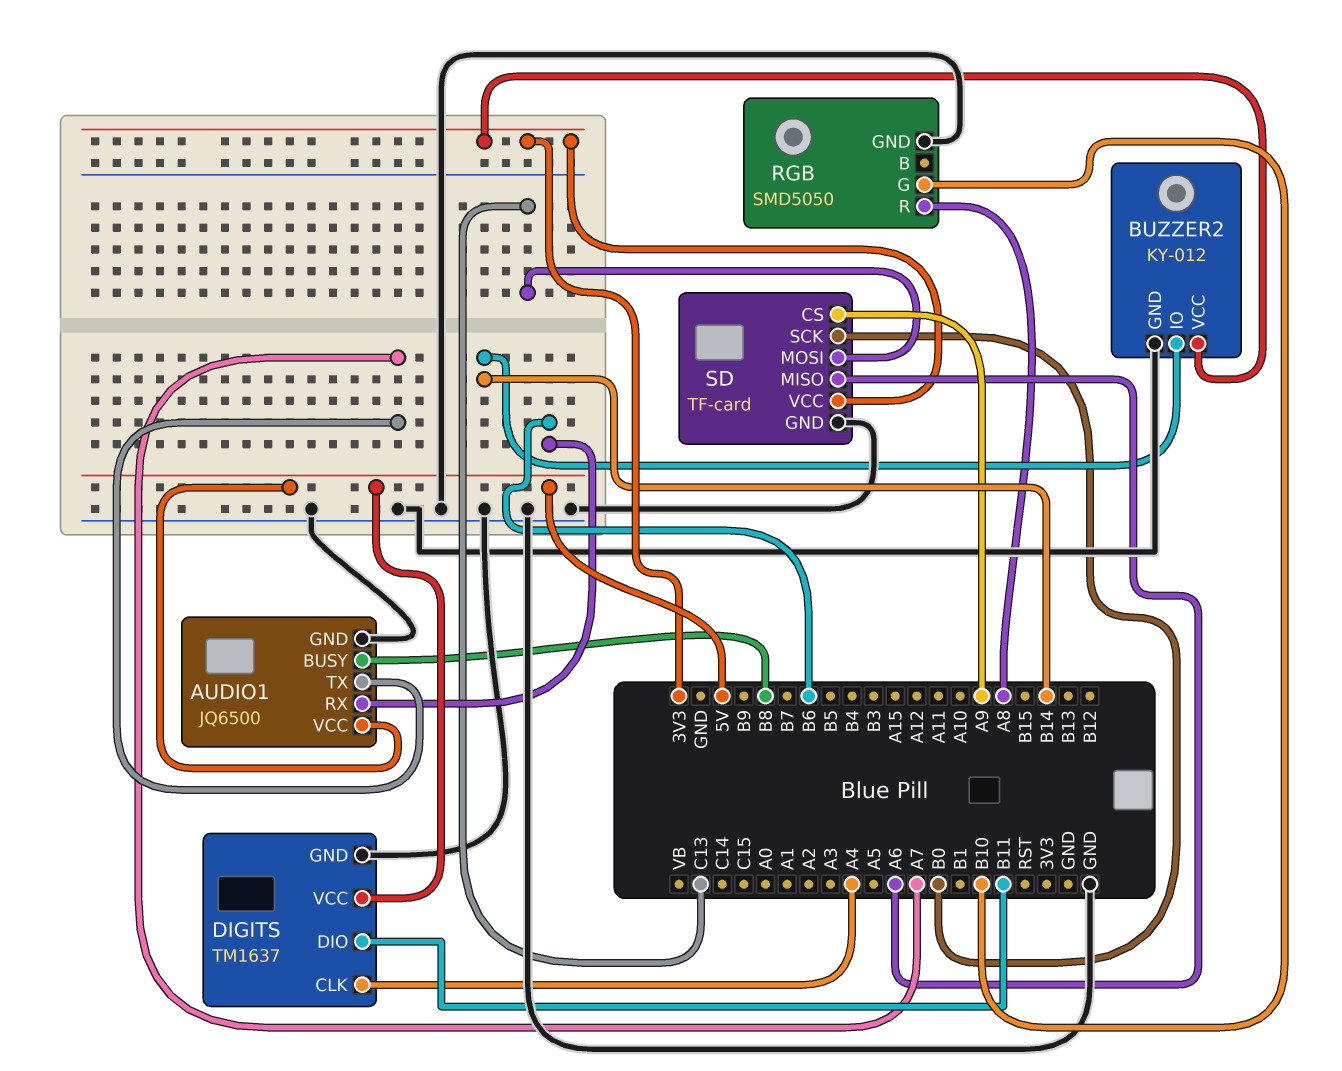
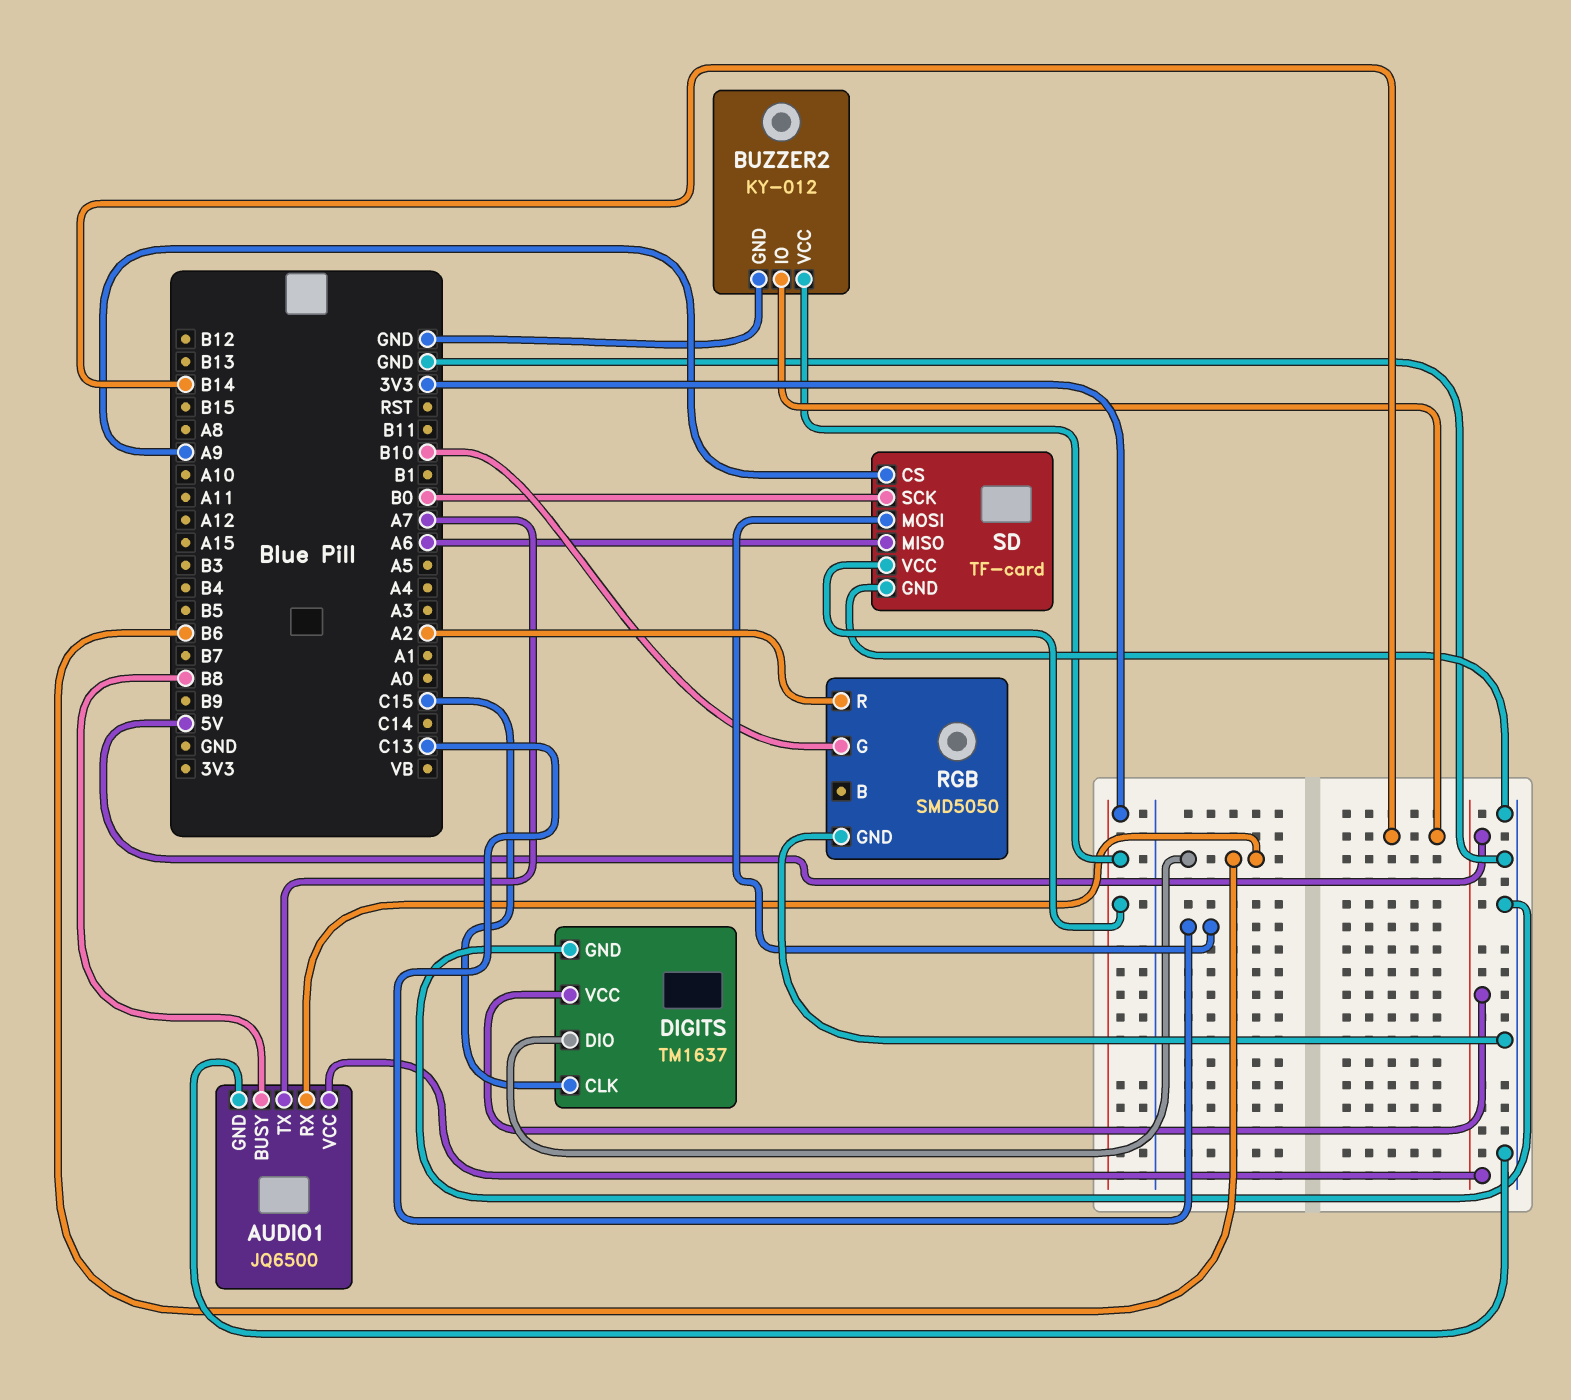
DIGITS pin CLK: A4 -> C15
DIGITS pin DIO: B11 -> B6
RGB pin R: A8 -> A2

